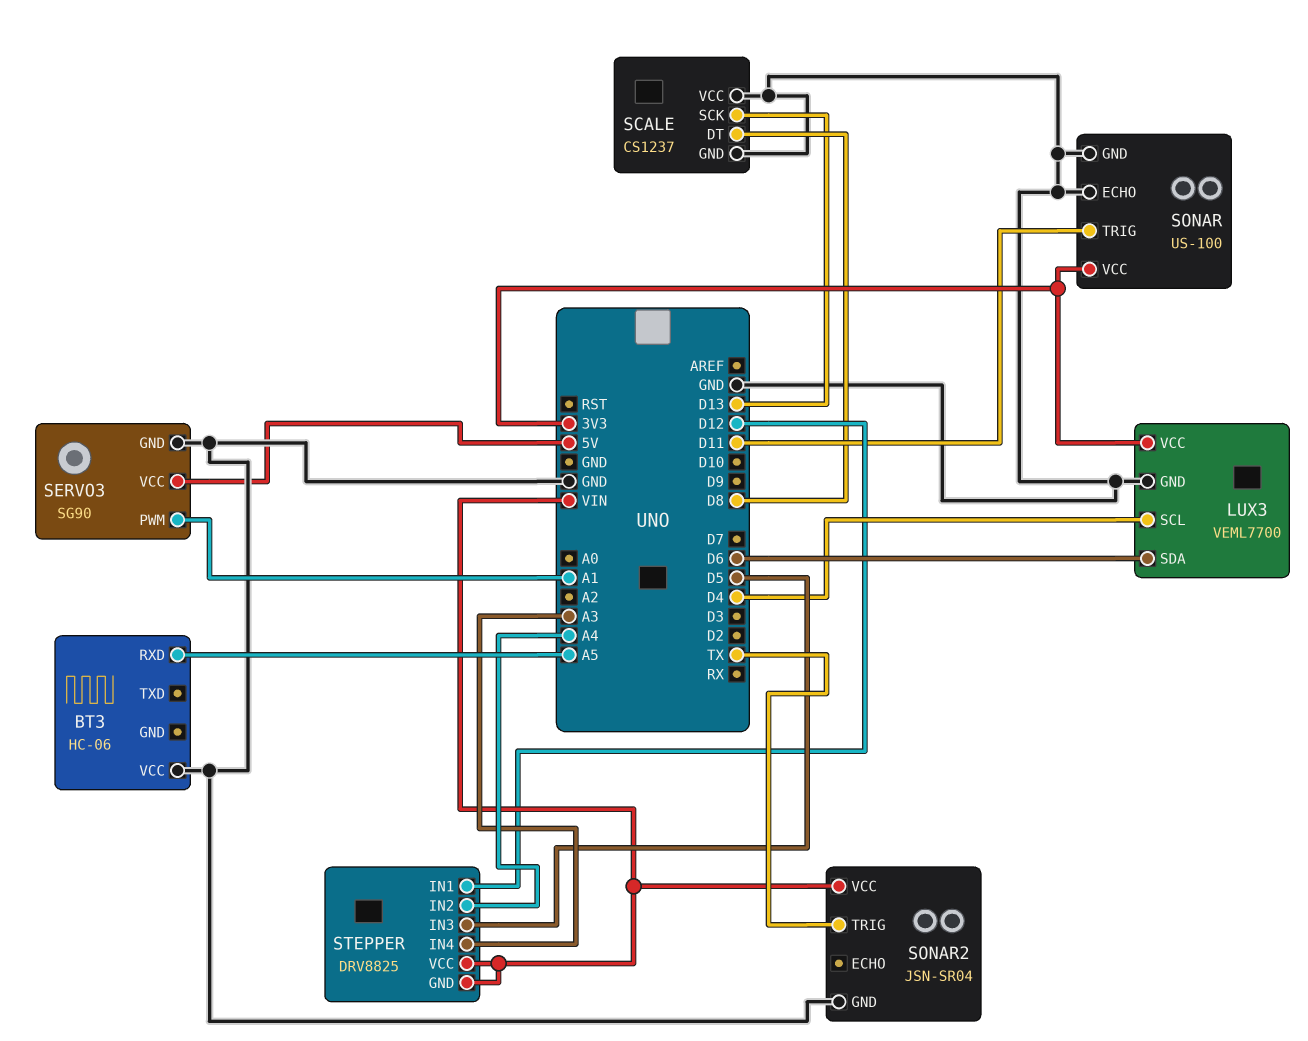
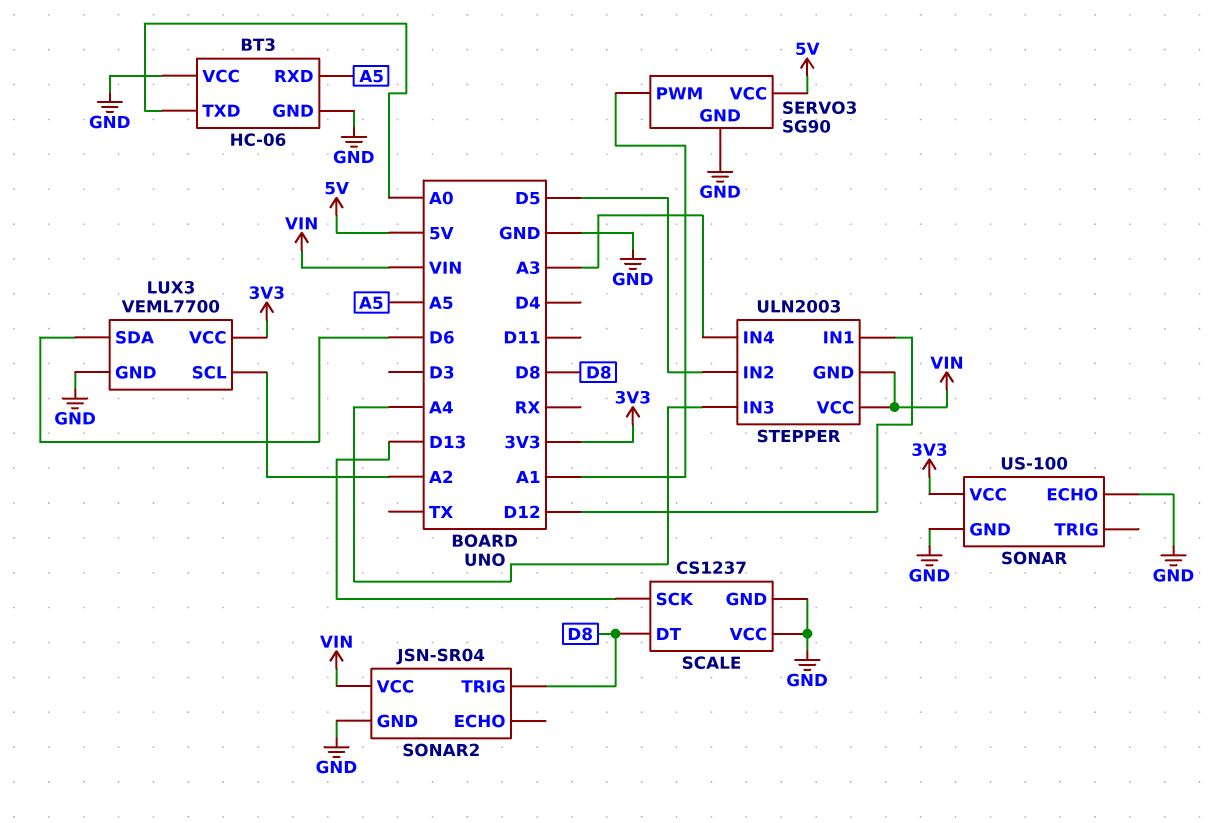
BT3 pin GND: none -> GND
BT3 pin TXD: none -> A0
LUX3 pin SCL: D4 -> A2
SONAR pin TRIG: D11 -> none
SONAR2 pin TRIG: TX -> D8
STEPPER: DRV8825 -> ULN2003
STEPPER pin IN2: A4 -> D5
STEPPER pin IN3: D5 -> A4

